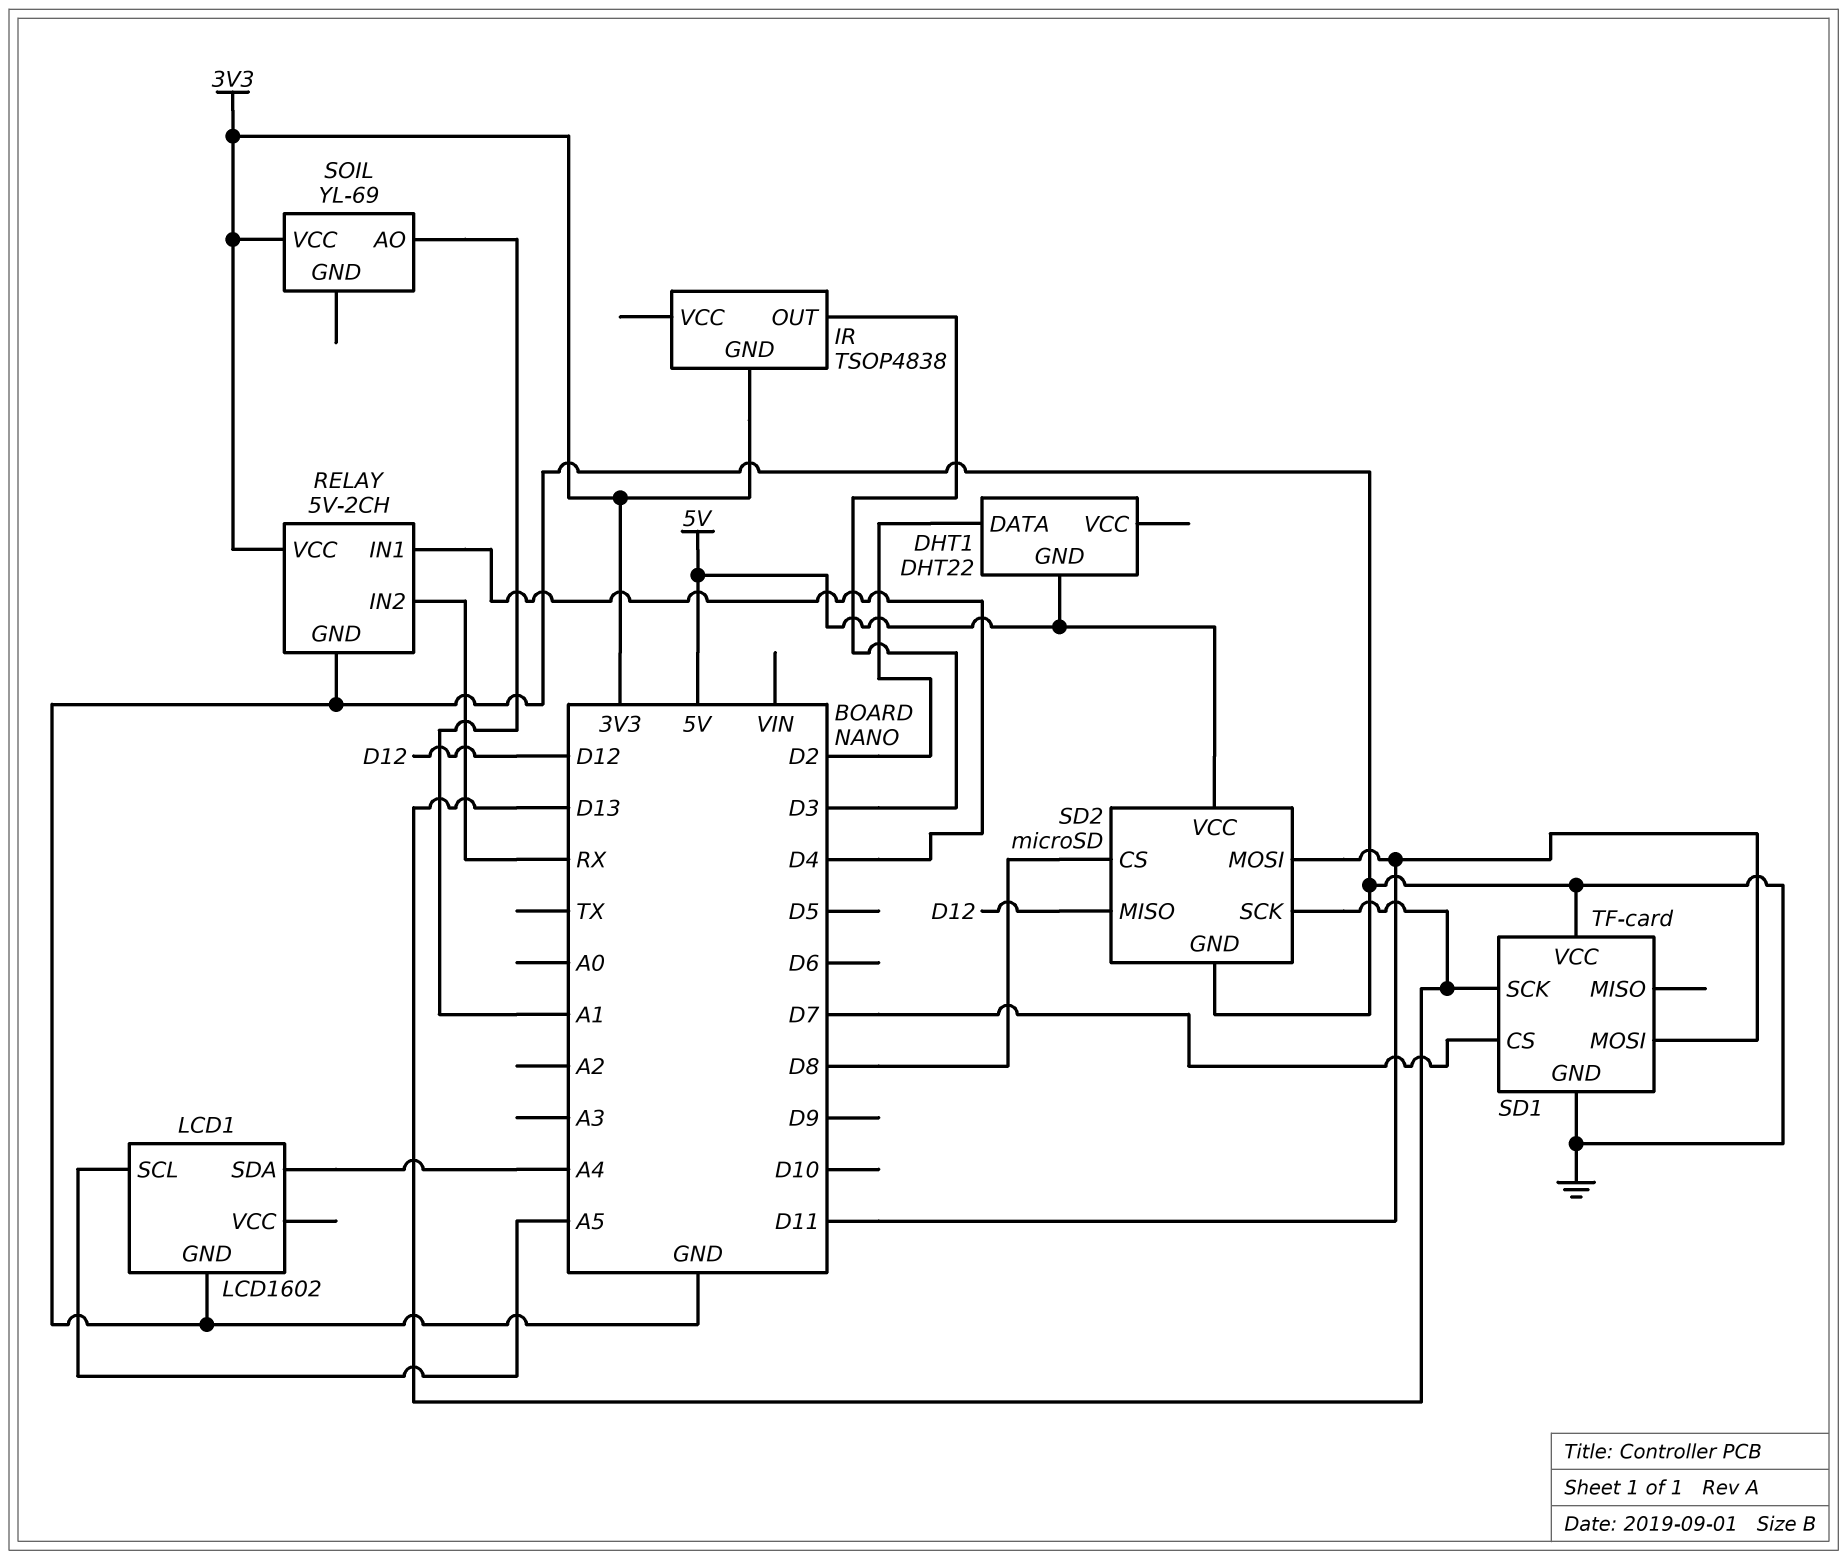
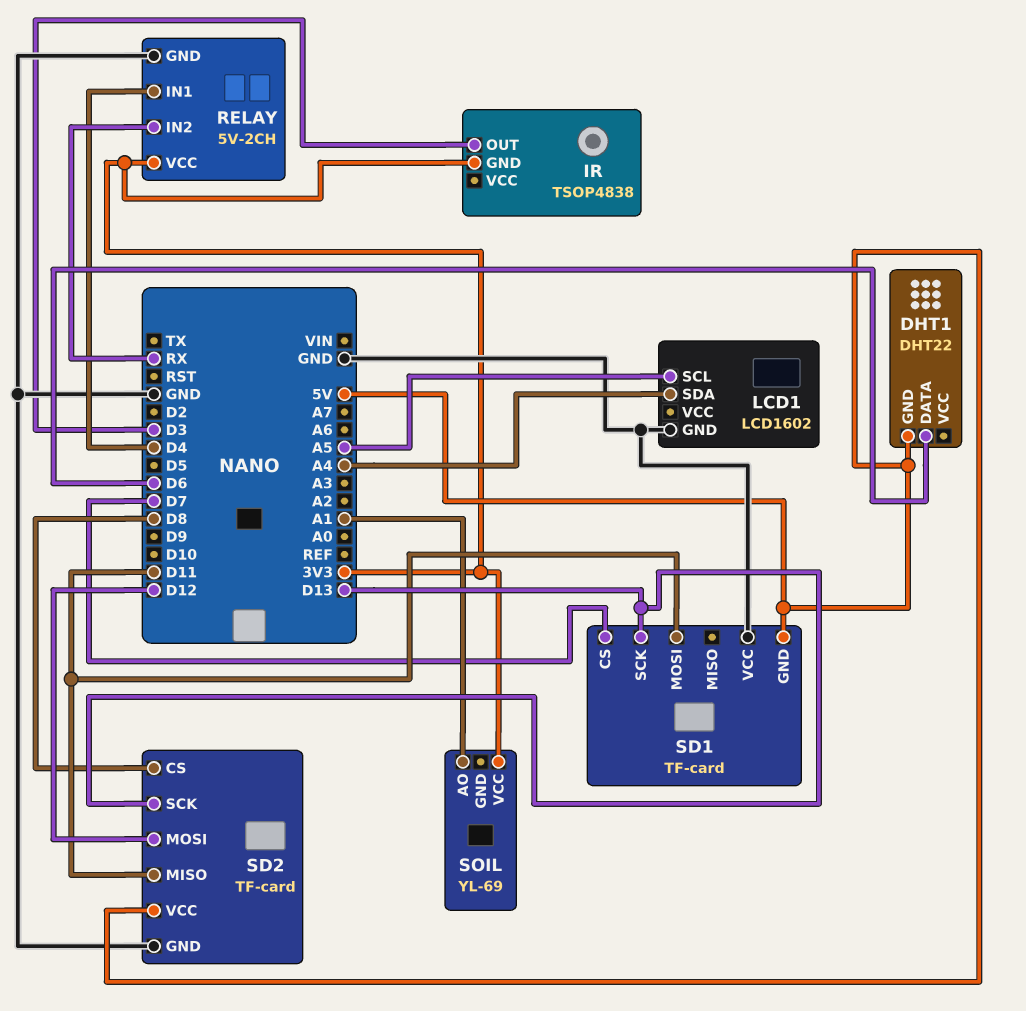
DHT1 pin DATA: D2 -> D6
SD1 pin GND: GND -> 5V
SD2: microSD -> TF-card
SD2 pin MISO: D12 -> D11
SD2 pin MOSI: D11 -> D12

